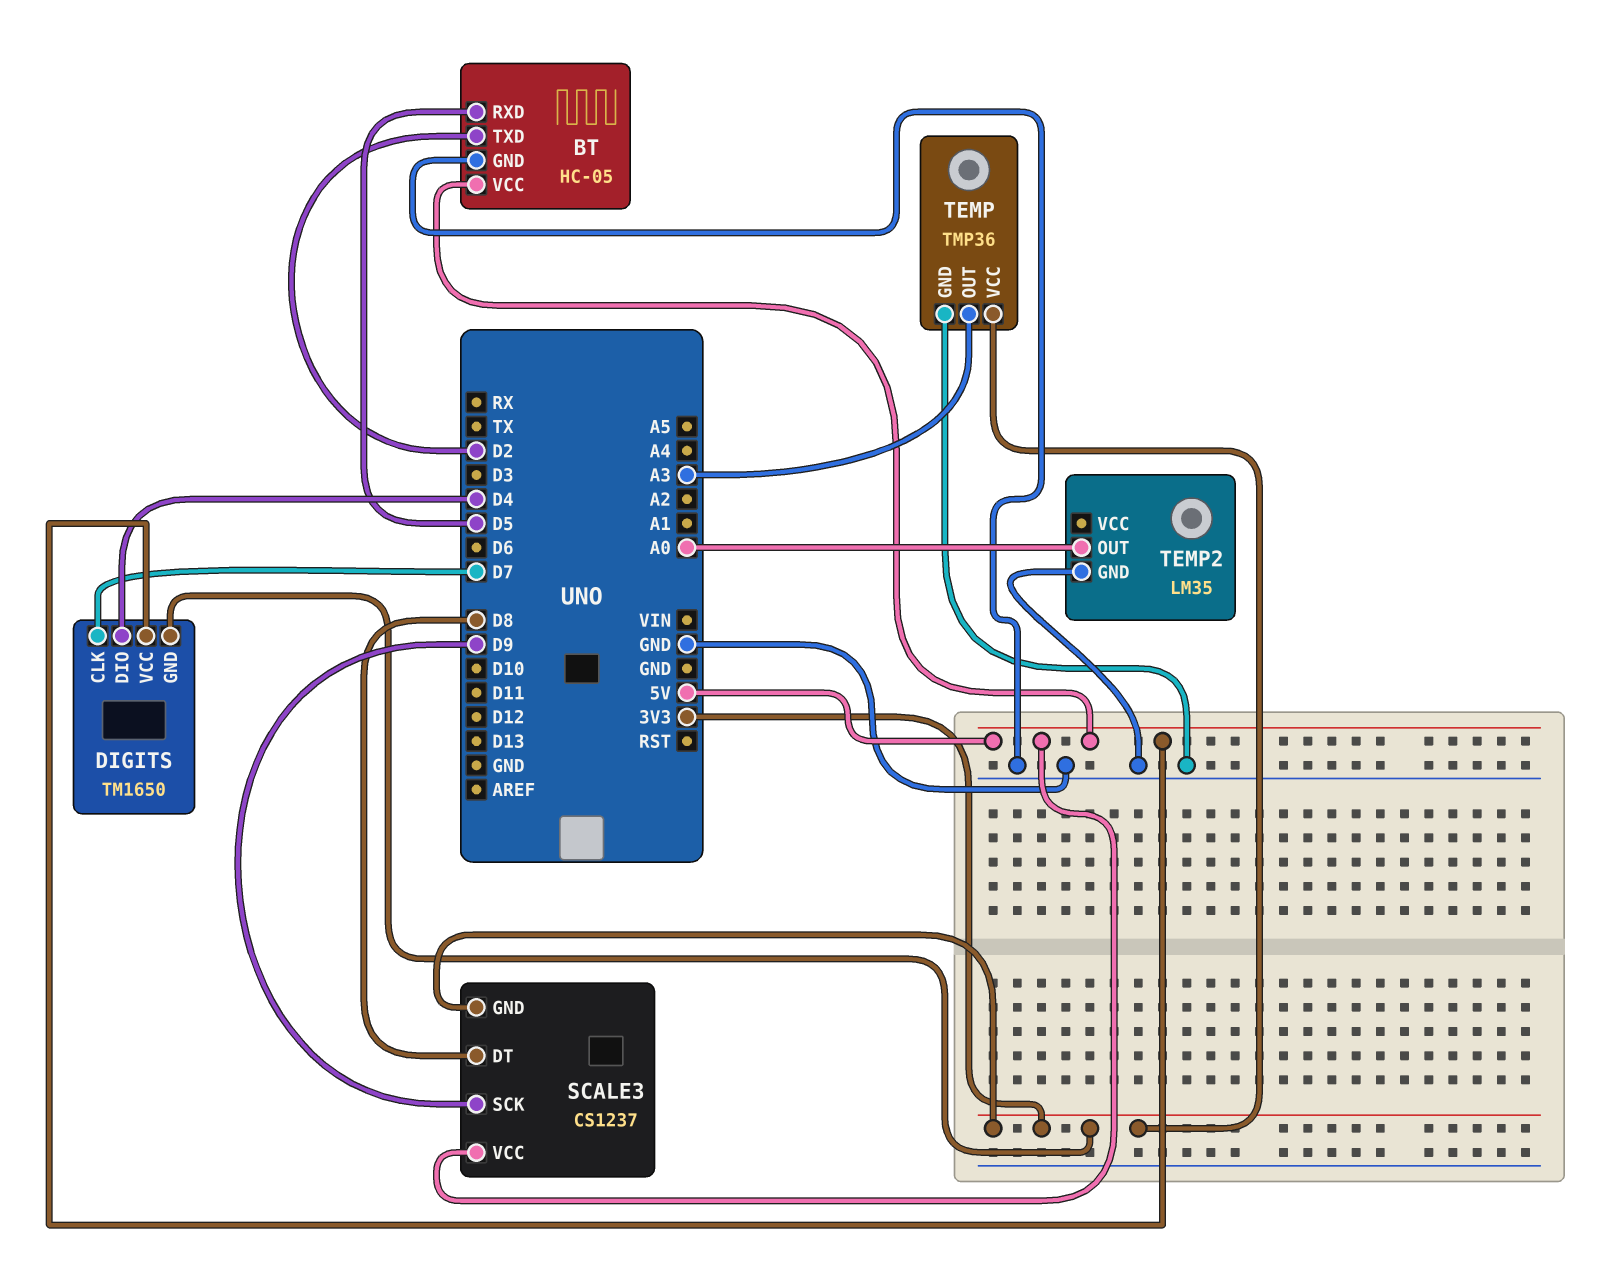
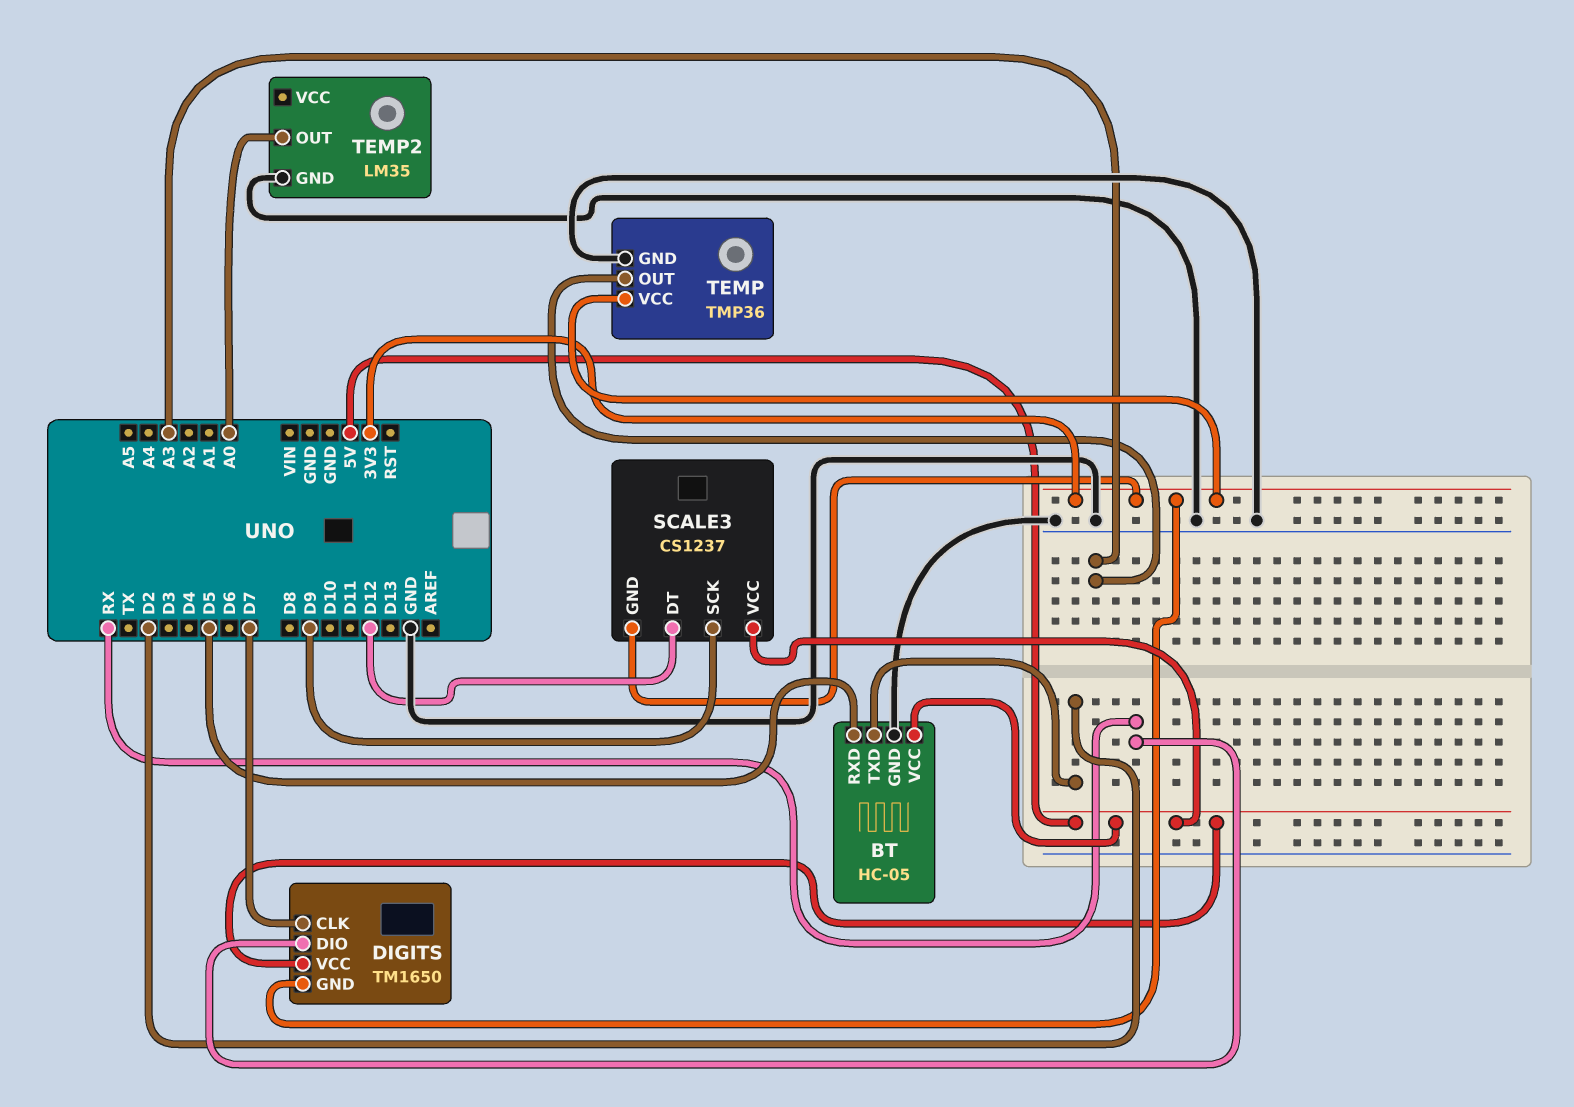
DIGITS pin DIO: D4 -> RX
SCALE3 pin DT: D8 -> D12

